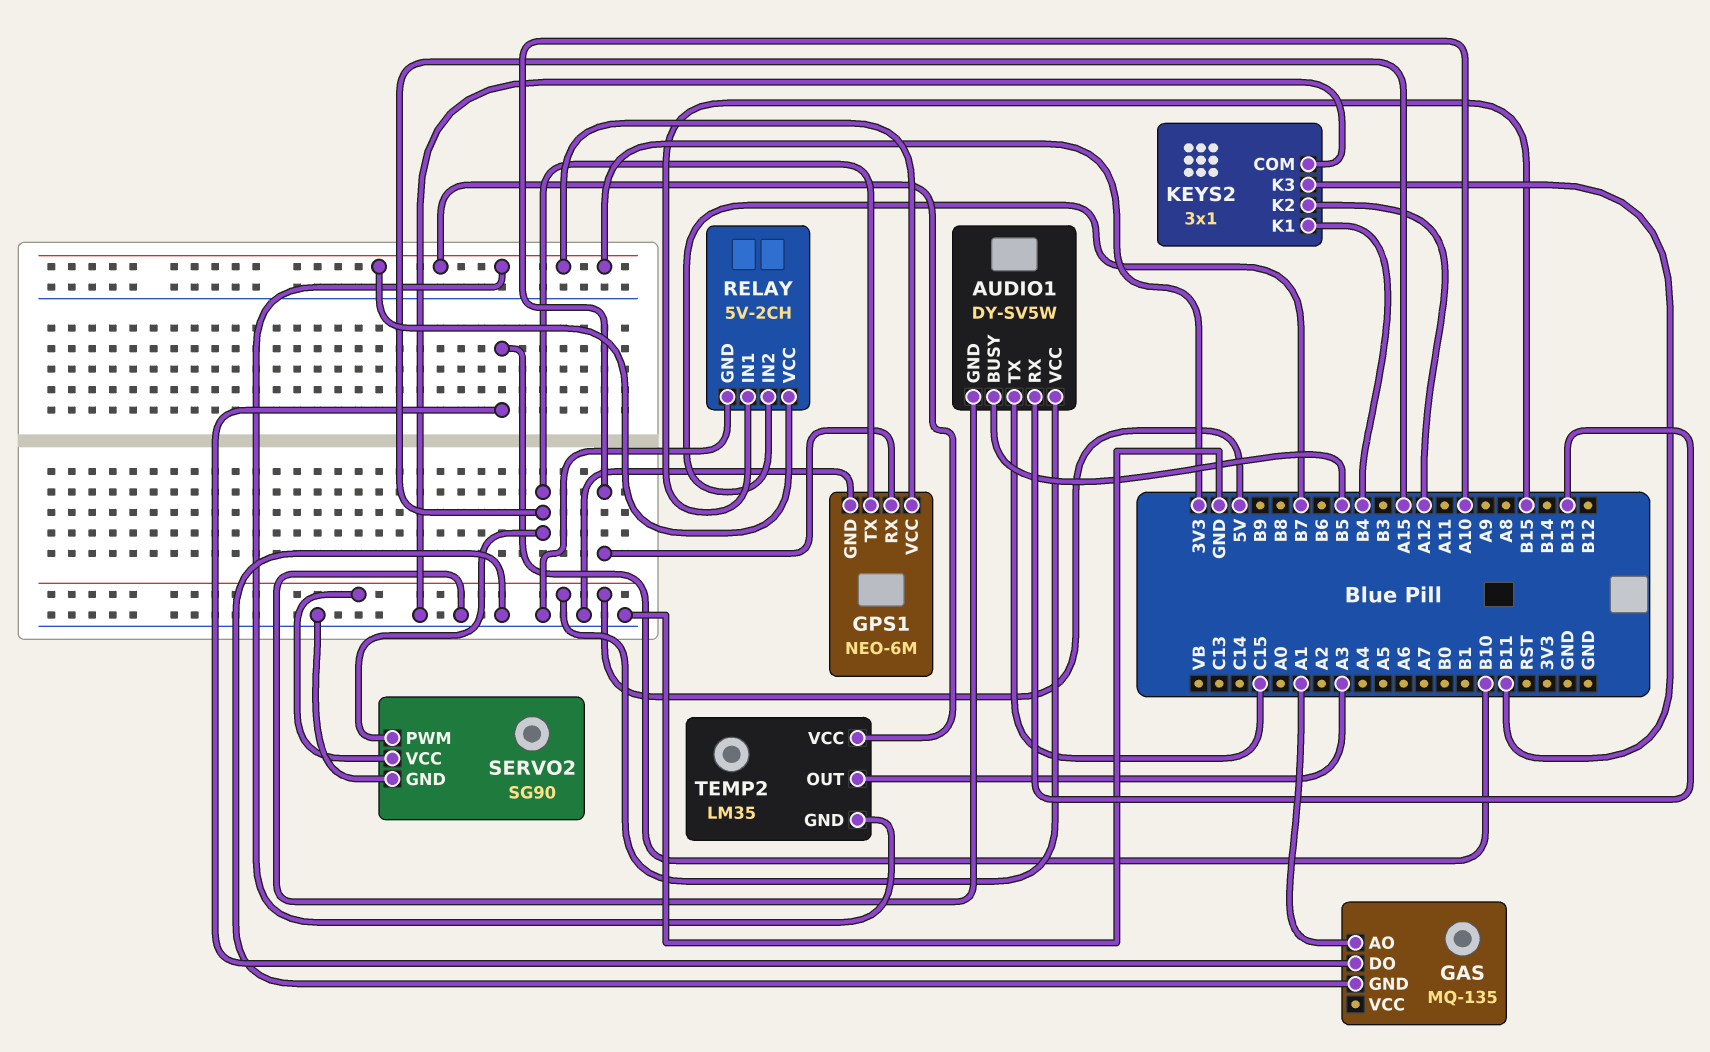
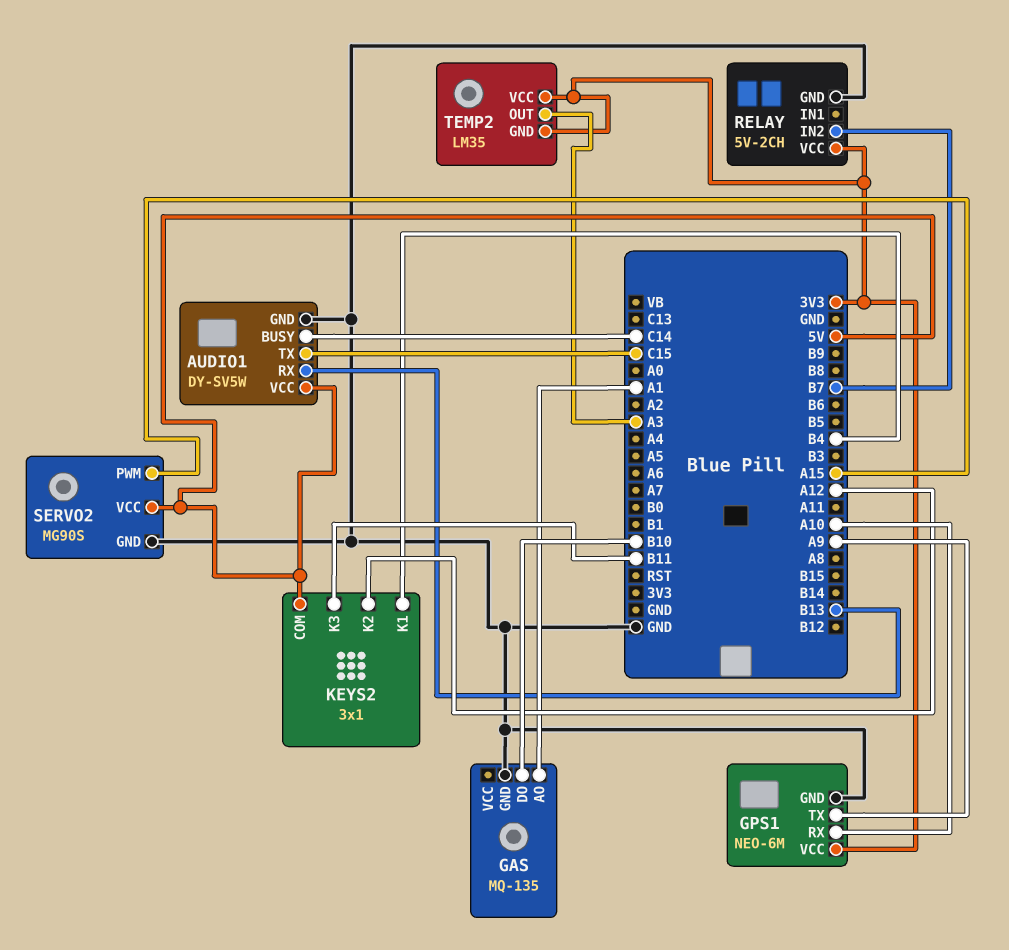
AUDIO1 pin BUSY: B5 -> C14
GPS1 pin TX: A15 -> A9
KEYS2 pin COM: GND -> 5V
RELAY pin IN1: B15 -> none
SERVO2: SG90 -> MG90S

